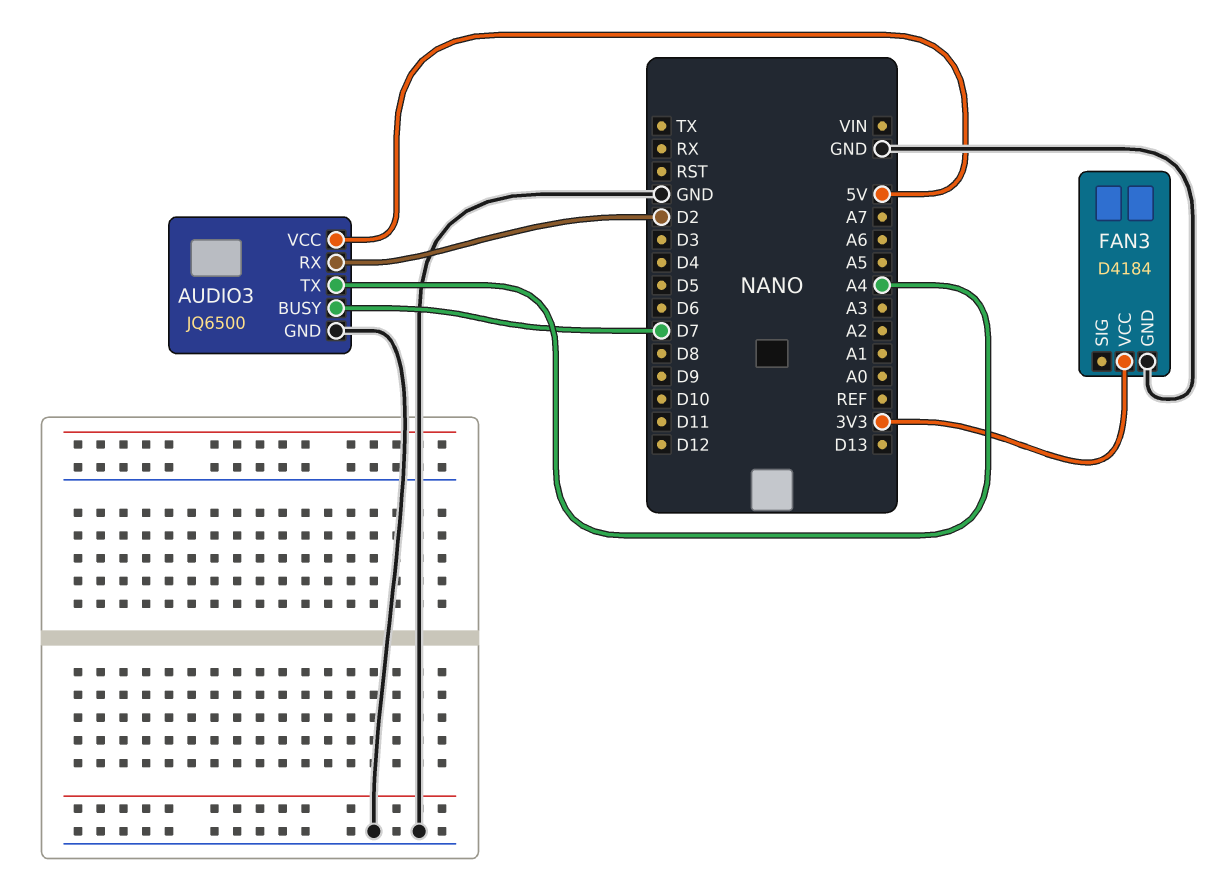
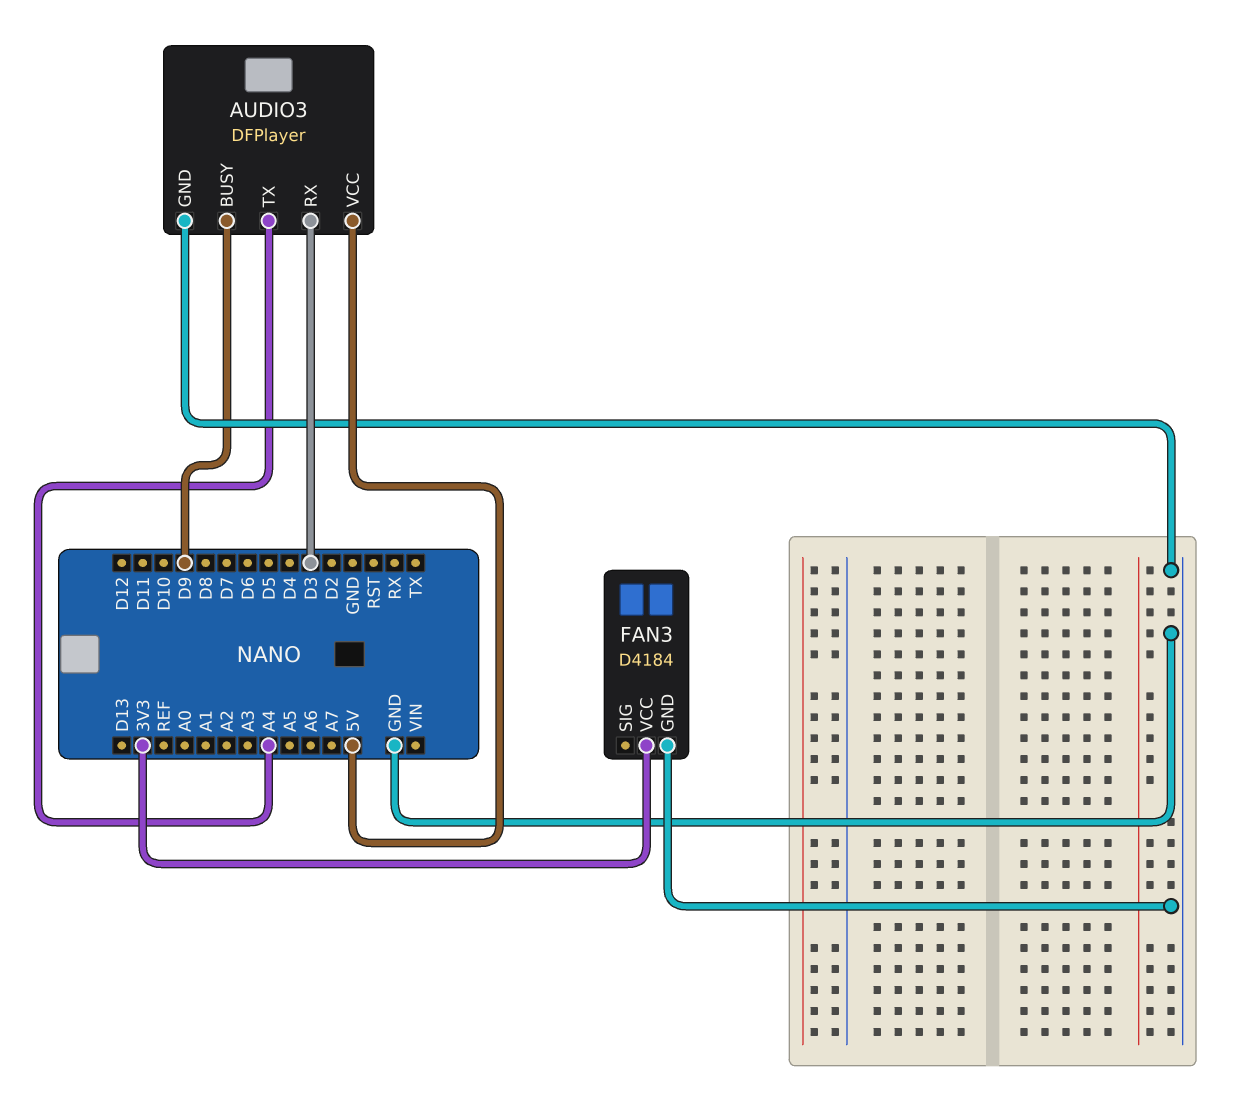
AUDIO3: JQ6500 -> DFPlayer
AUDIO3 pin BUSY: D7 -> D9
AUDIO3 pin RX: D2 -> D3

